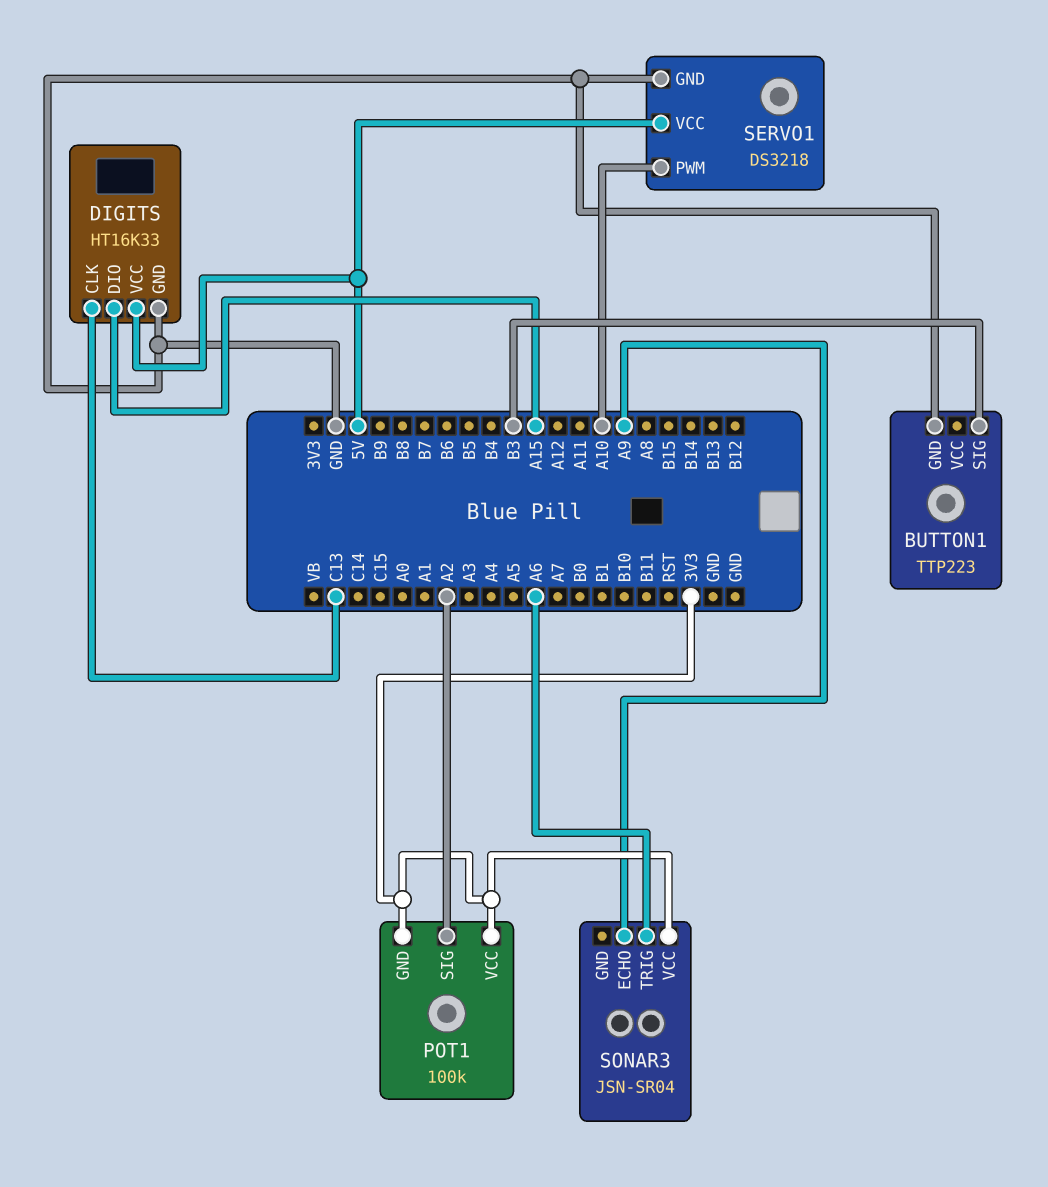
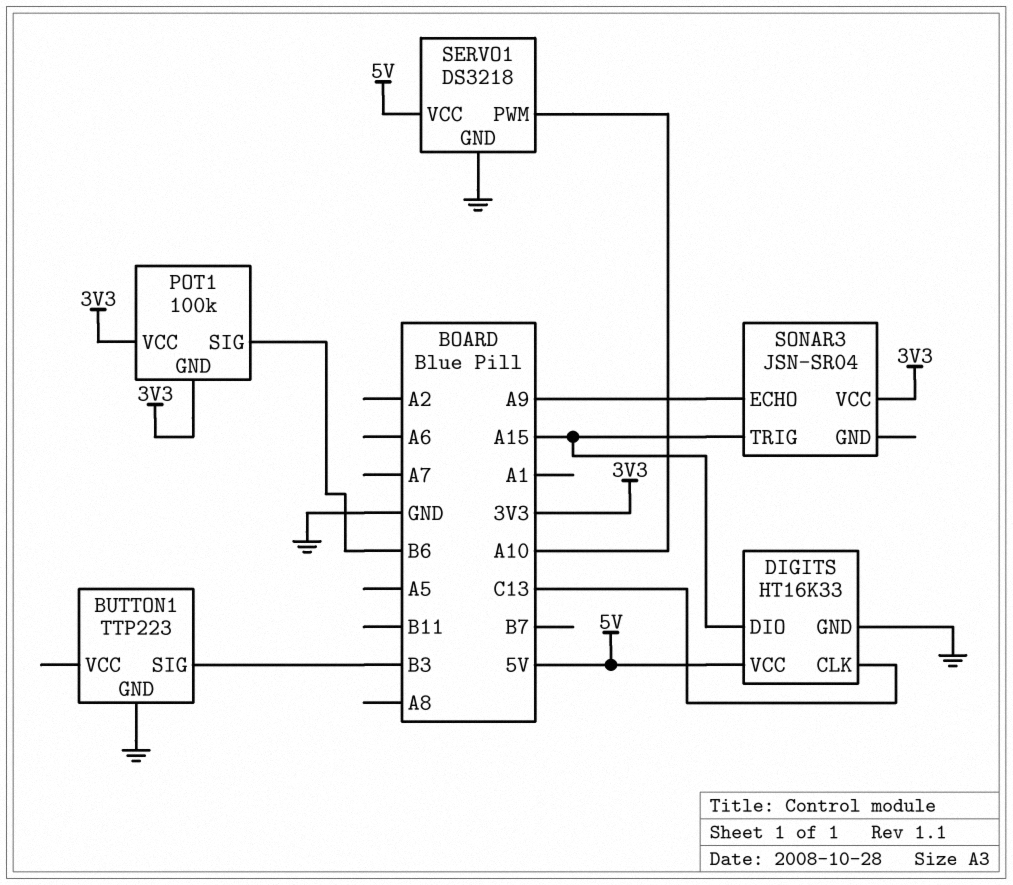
POT1 pin SIG: A2 -> B6
SONAR3 pin TRIG: A6 -> A15

